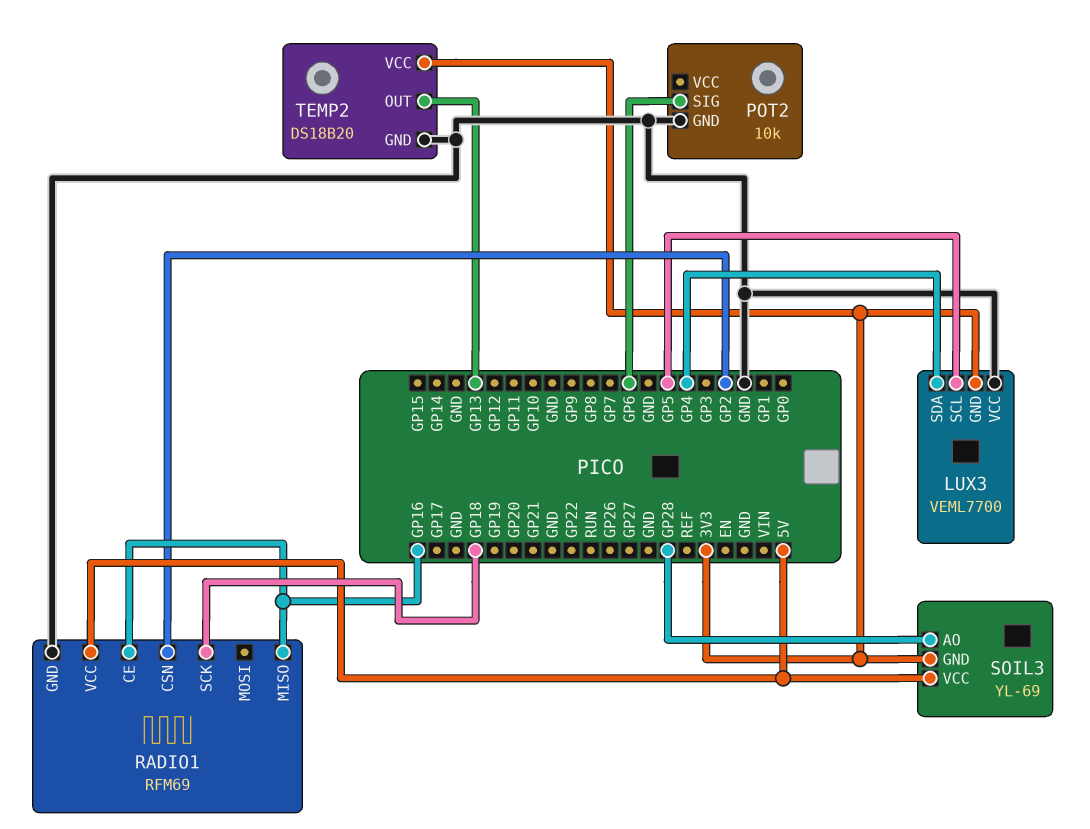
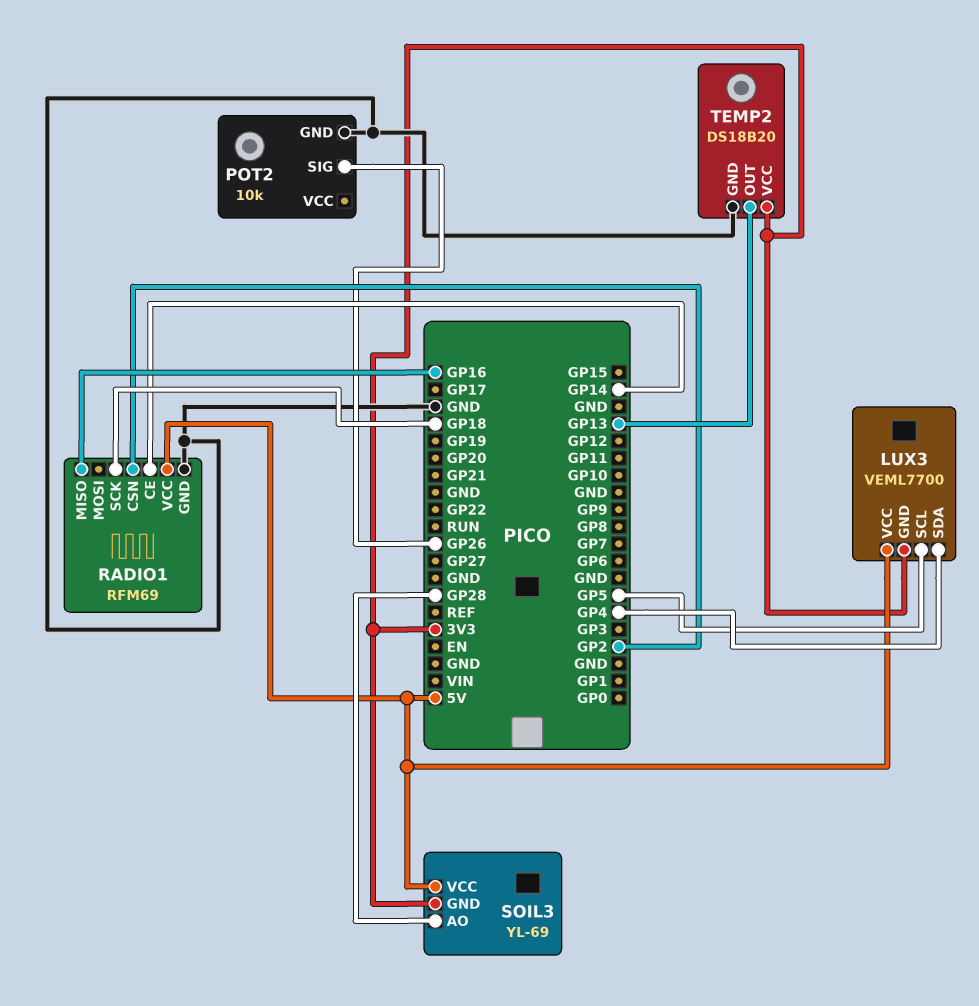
LUX3 pin VCC: GND -> 5V
POT2 pin SIG: GP6 -> GP26
RADIO1 pin CE: GP16 -> GP14

